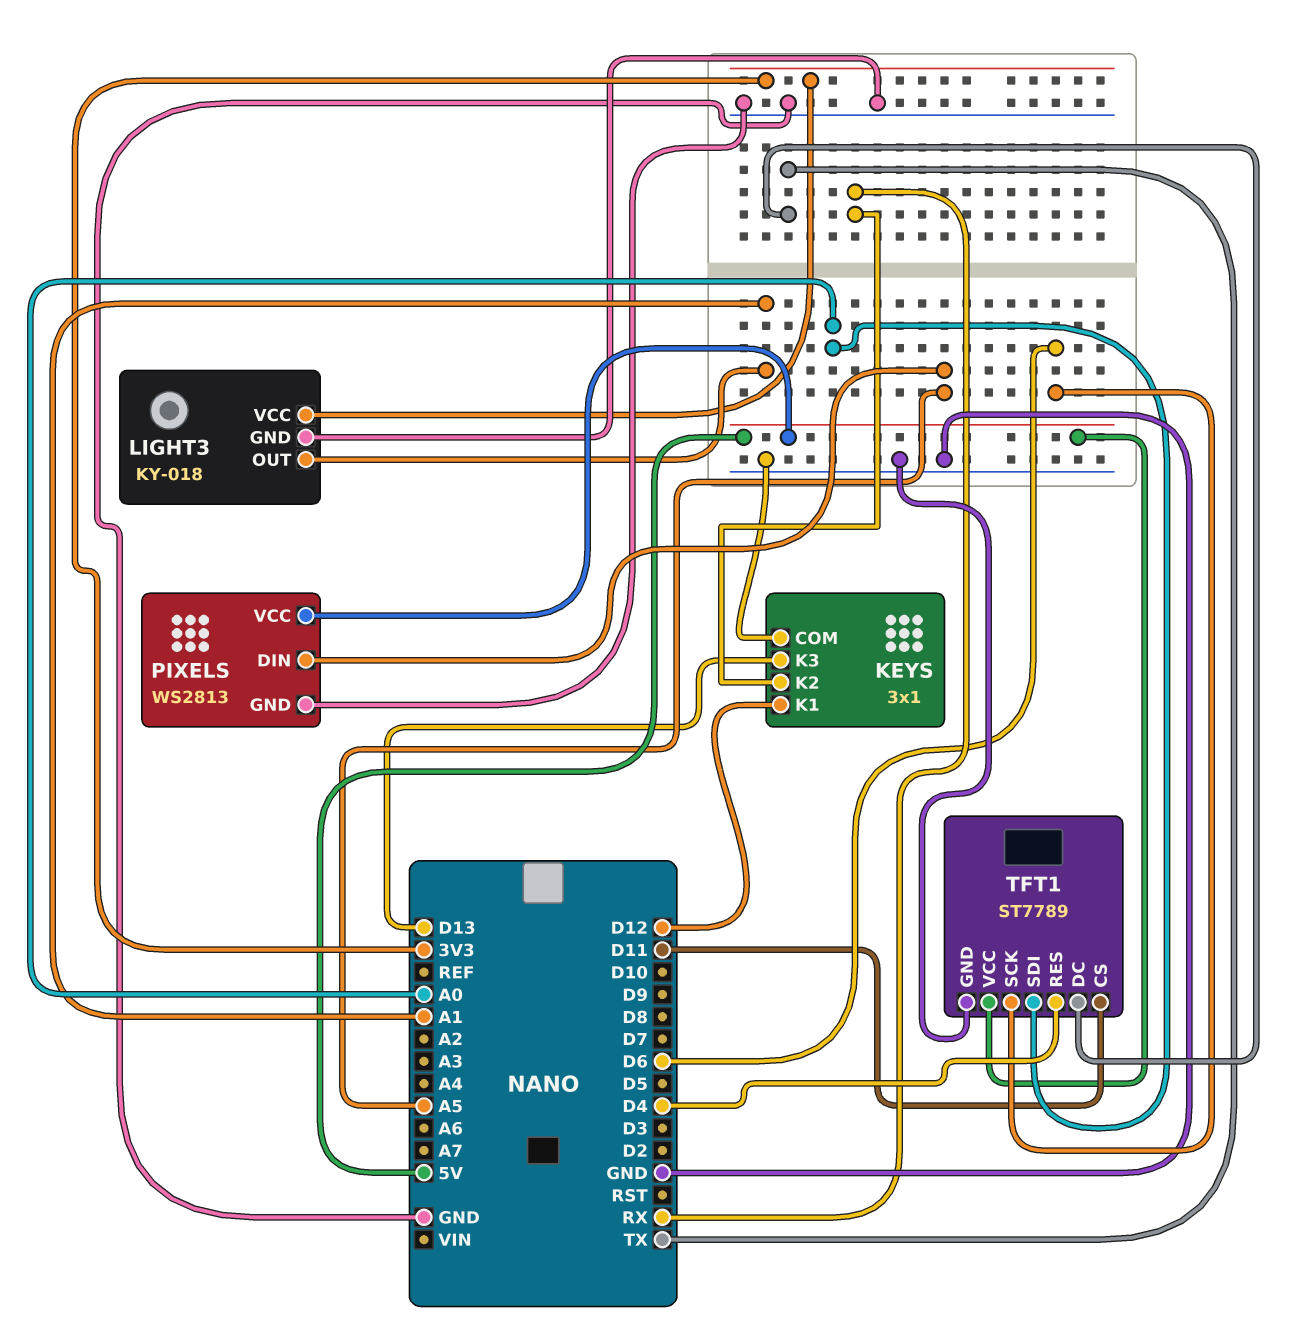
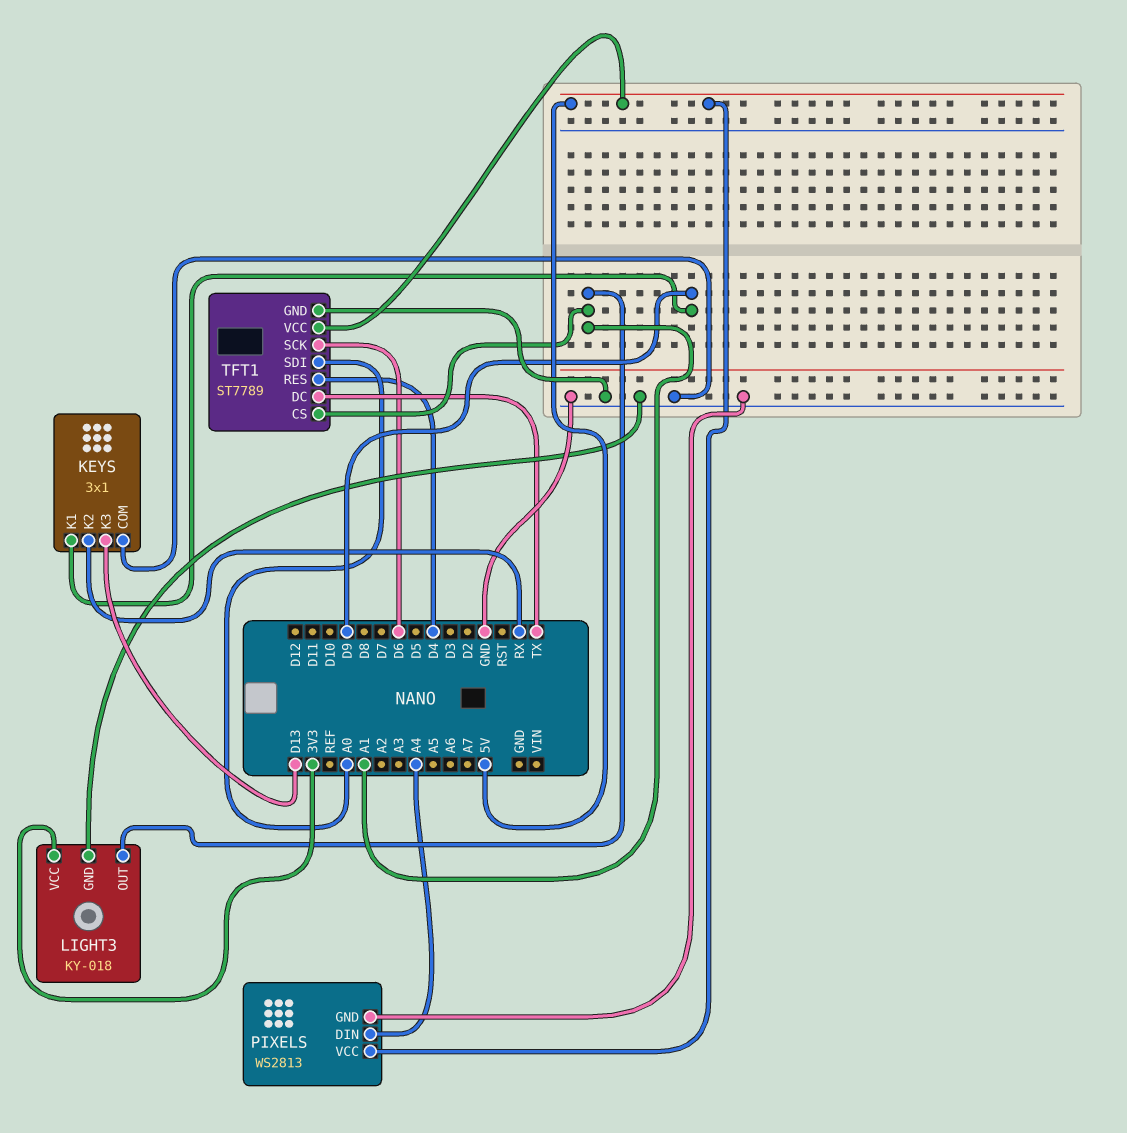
KEYS pin K1: D12 -> D9
PIXELS pin DIN: A5 -> A4
TFT1 pin CS: D11 -> A1

